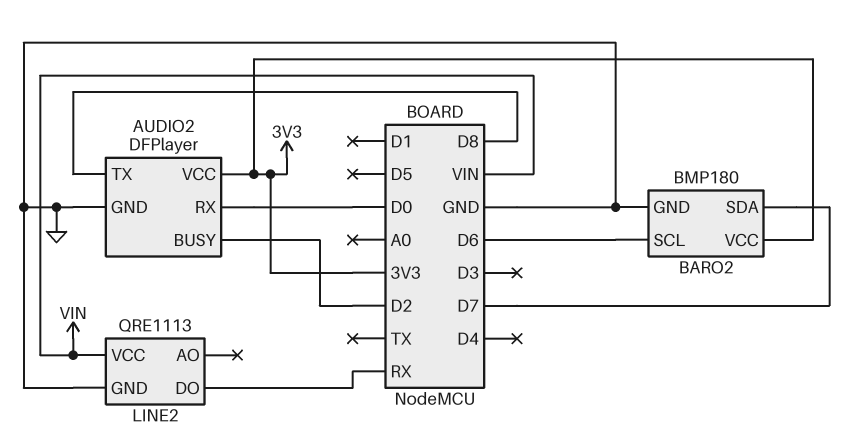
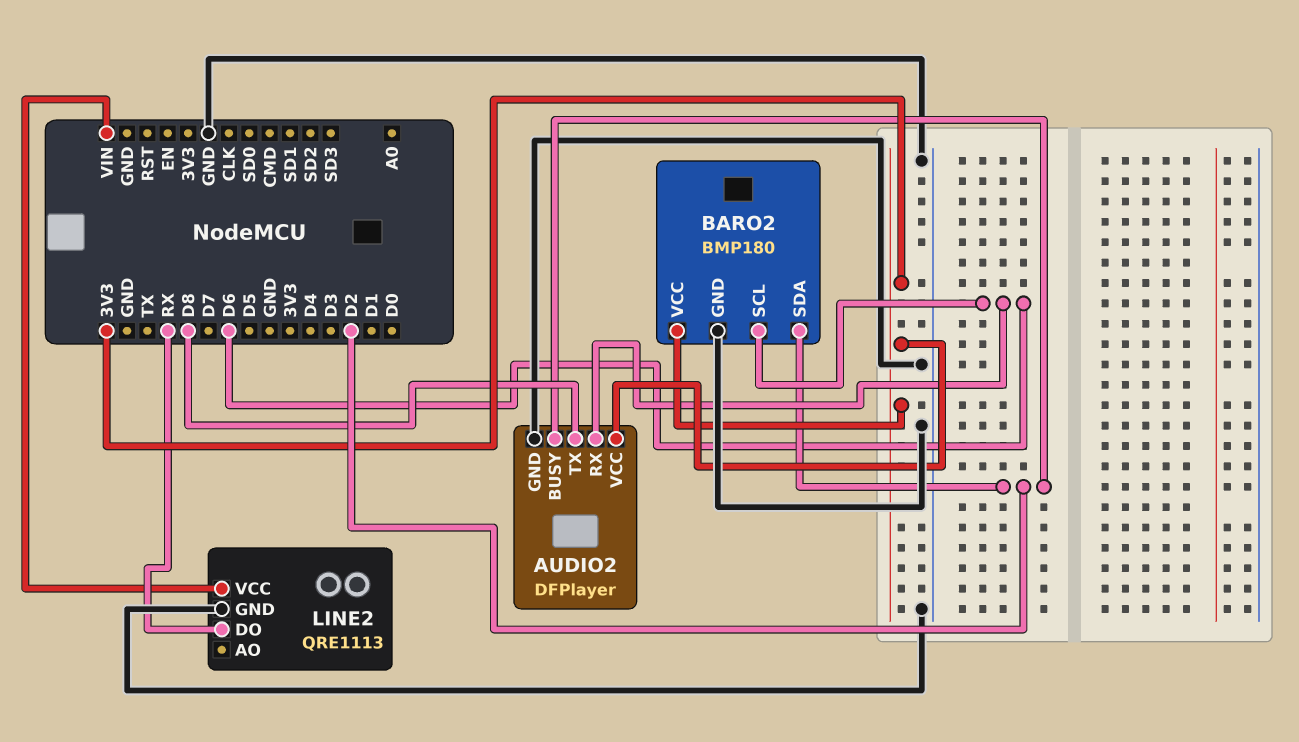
AUDIO2 pin RX: D0 -> D6
BARO2 pin SDA: D7 -> D2

